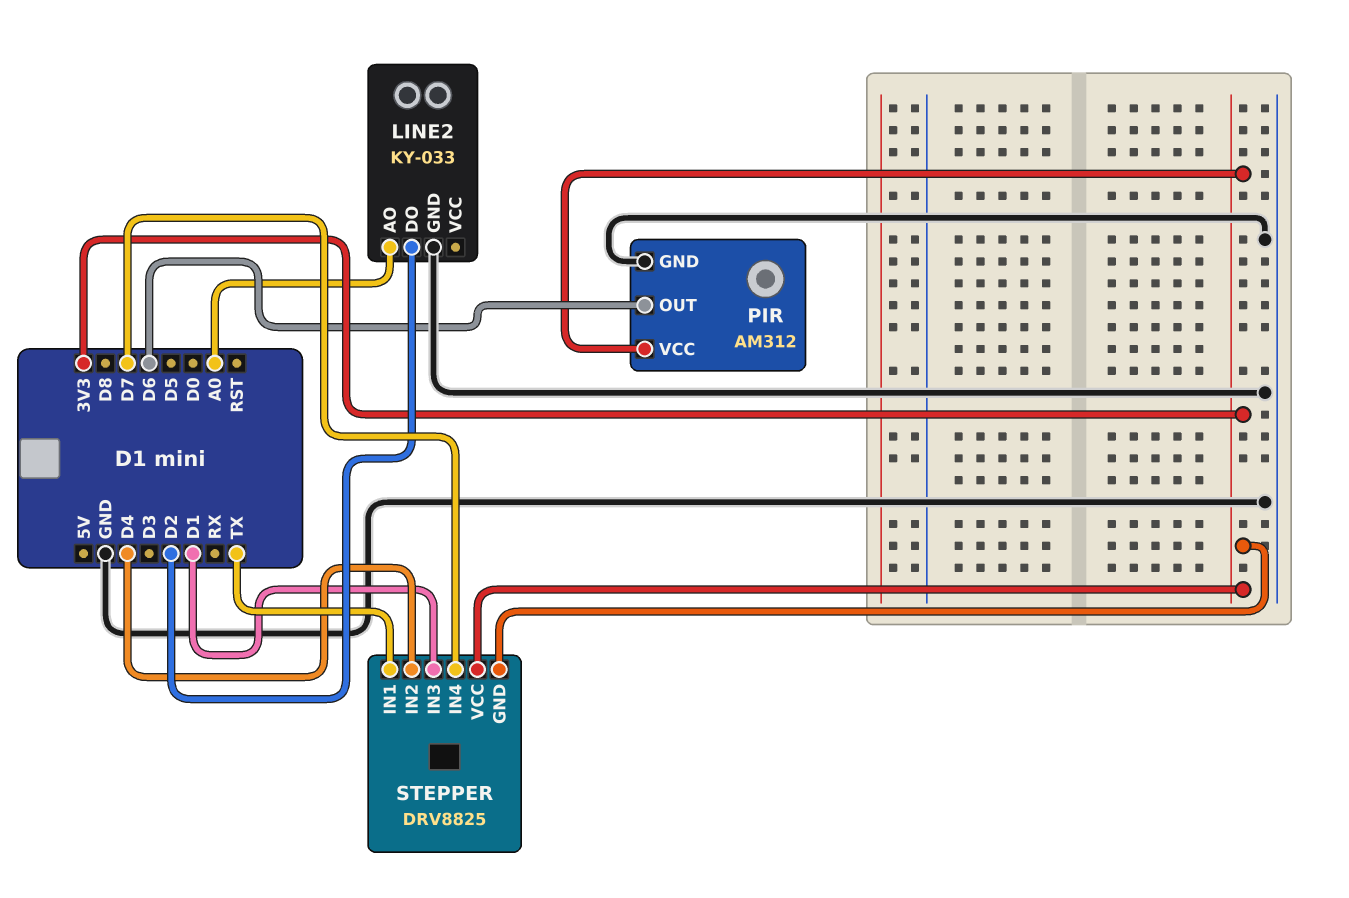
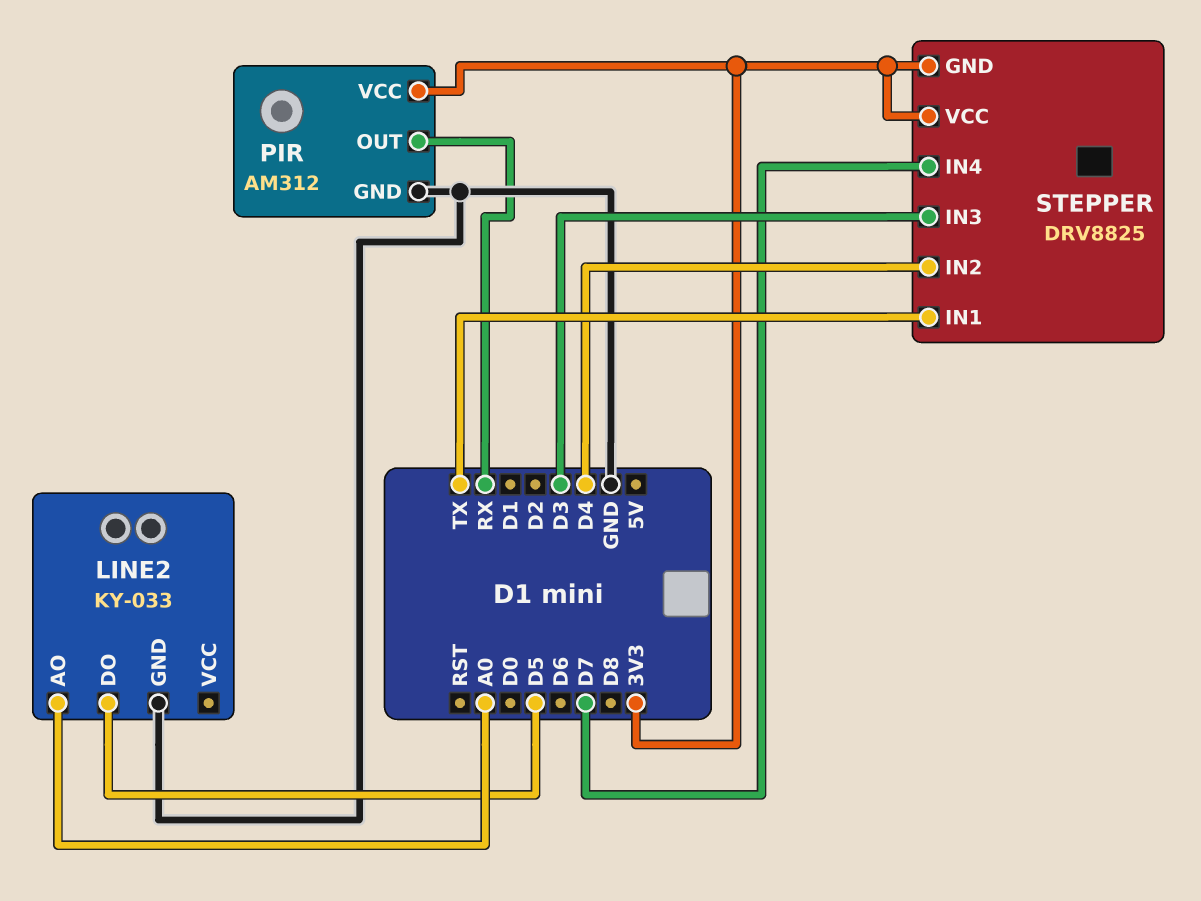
LINE2 pin DO: D2 -> D5
PIR pin OUT: D6 -> RX
STEPPER pin IN3: D1 -> D3

